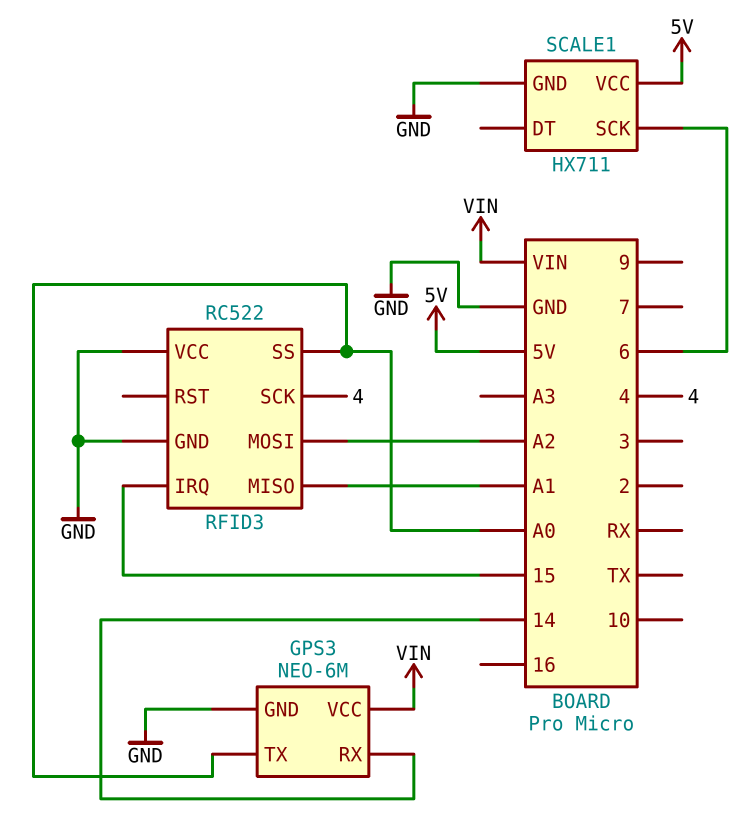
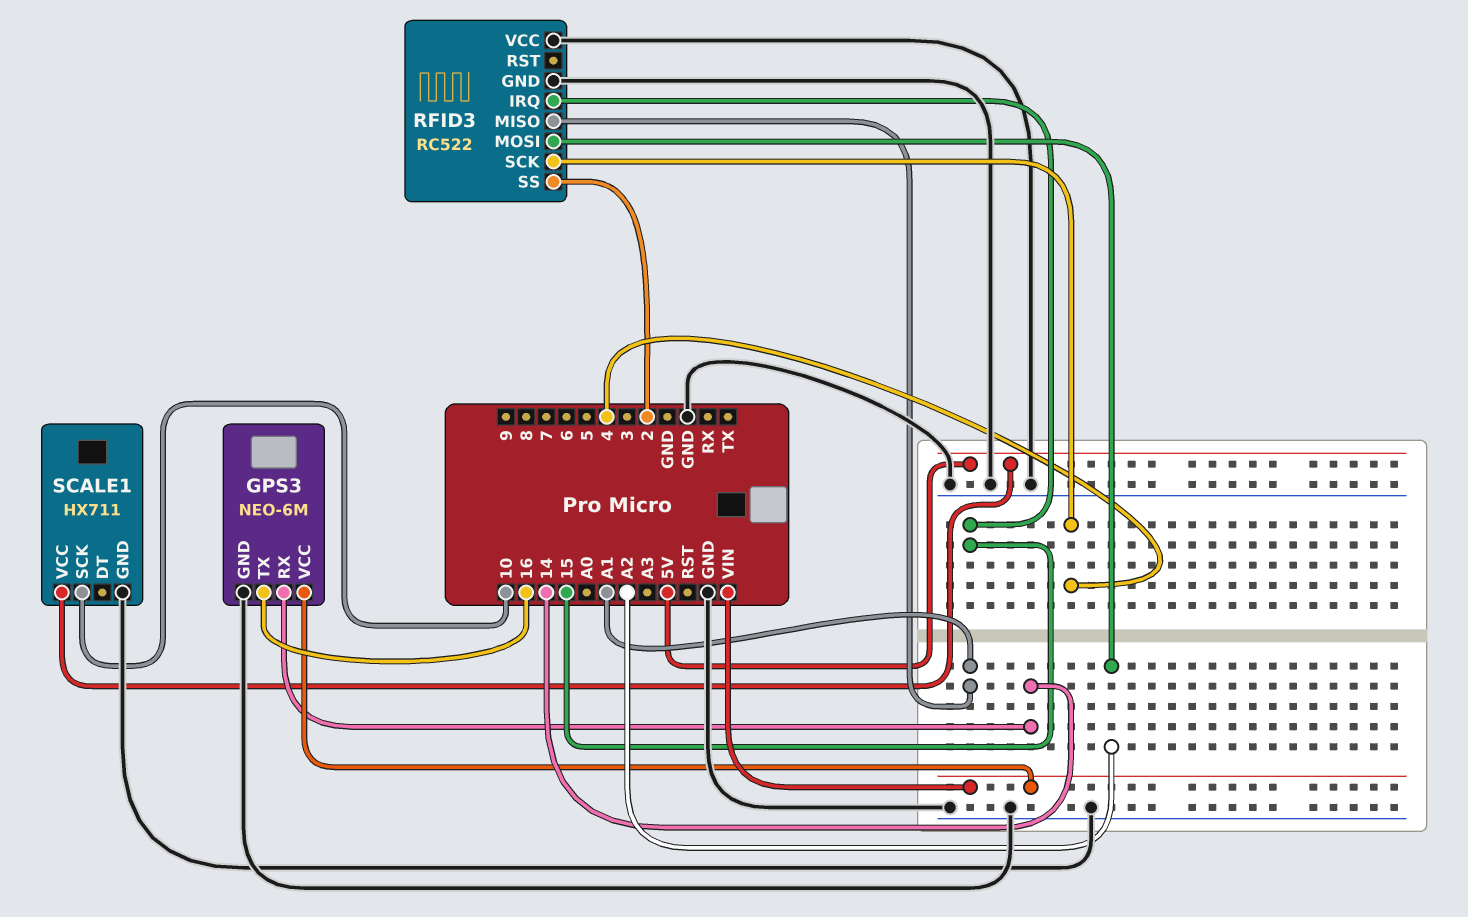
GPS3 pin TX: A0 -> 16
RFID3 pin SS: A0 -> 2
SCALE1 pin SCK: 6 -> 10

